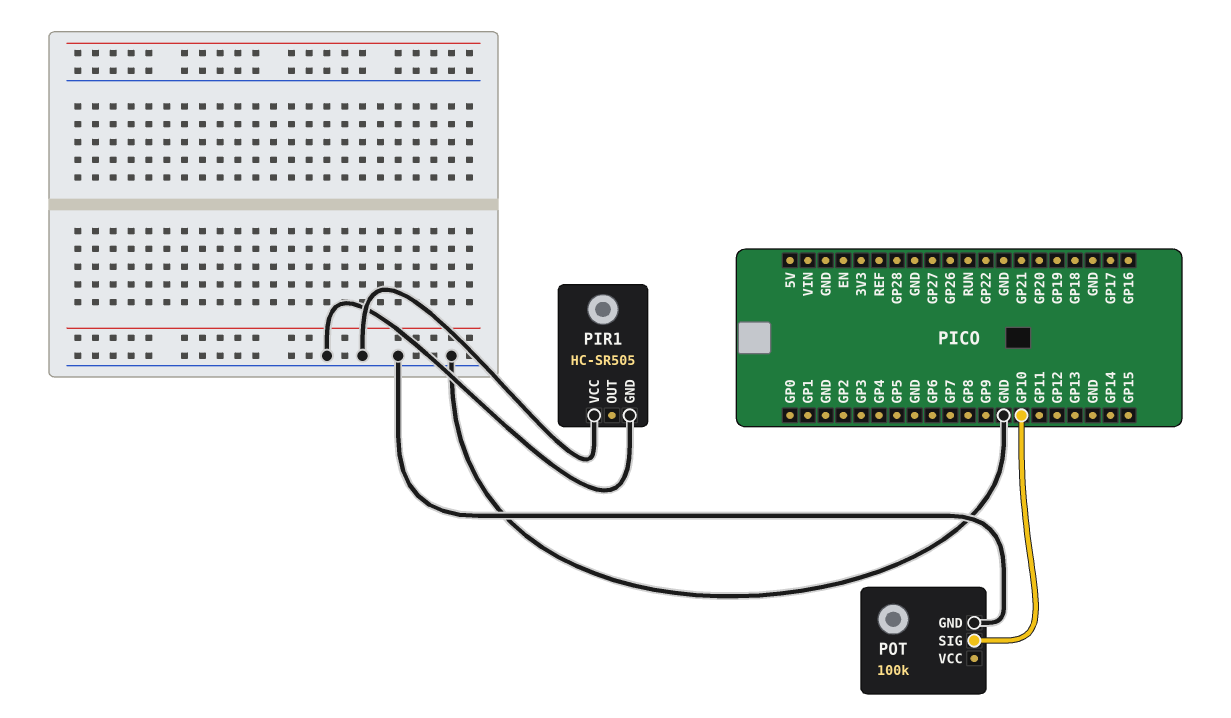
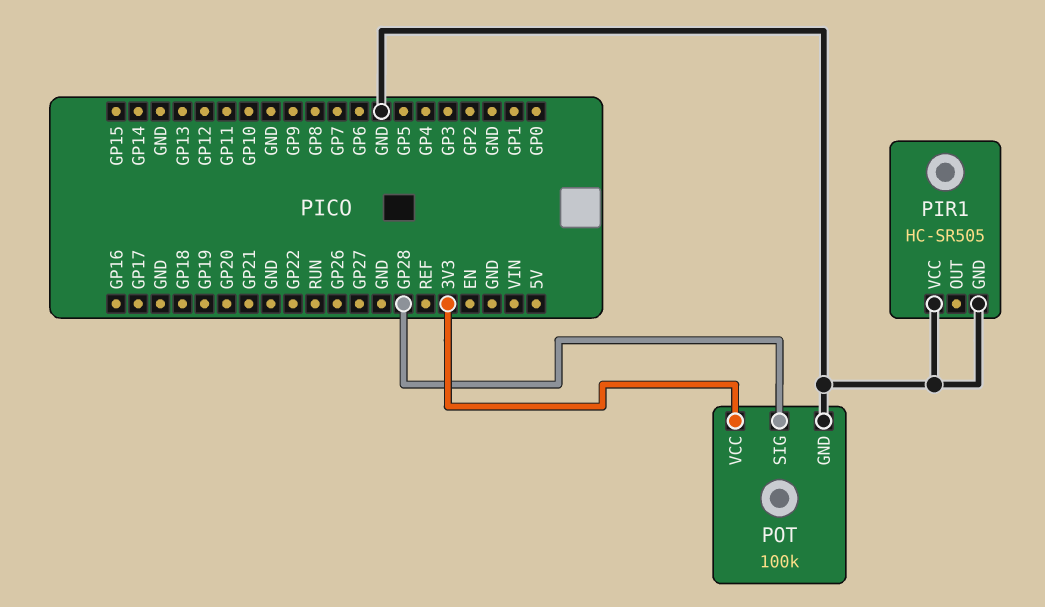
POT pin SIG: GP10 -> GP28
POT pin VCC: none -> 3V3

